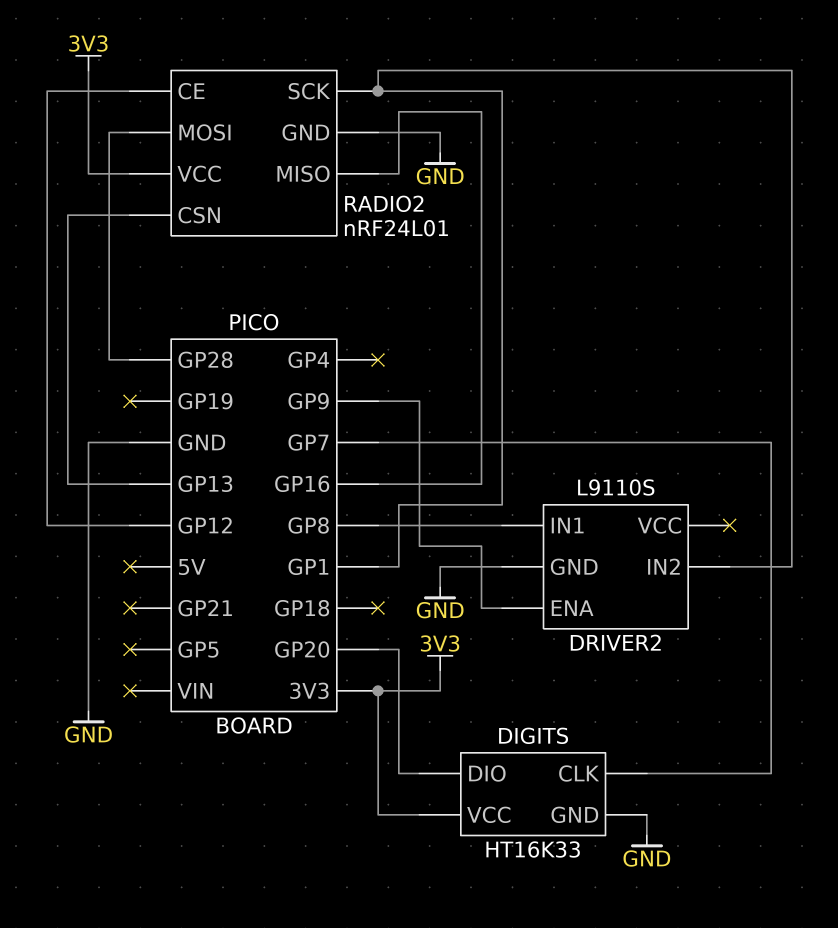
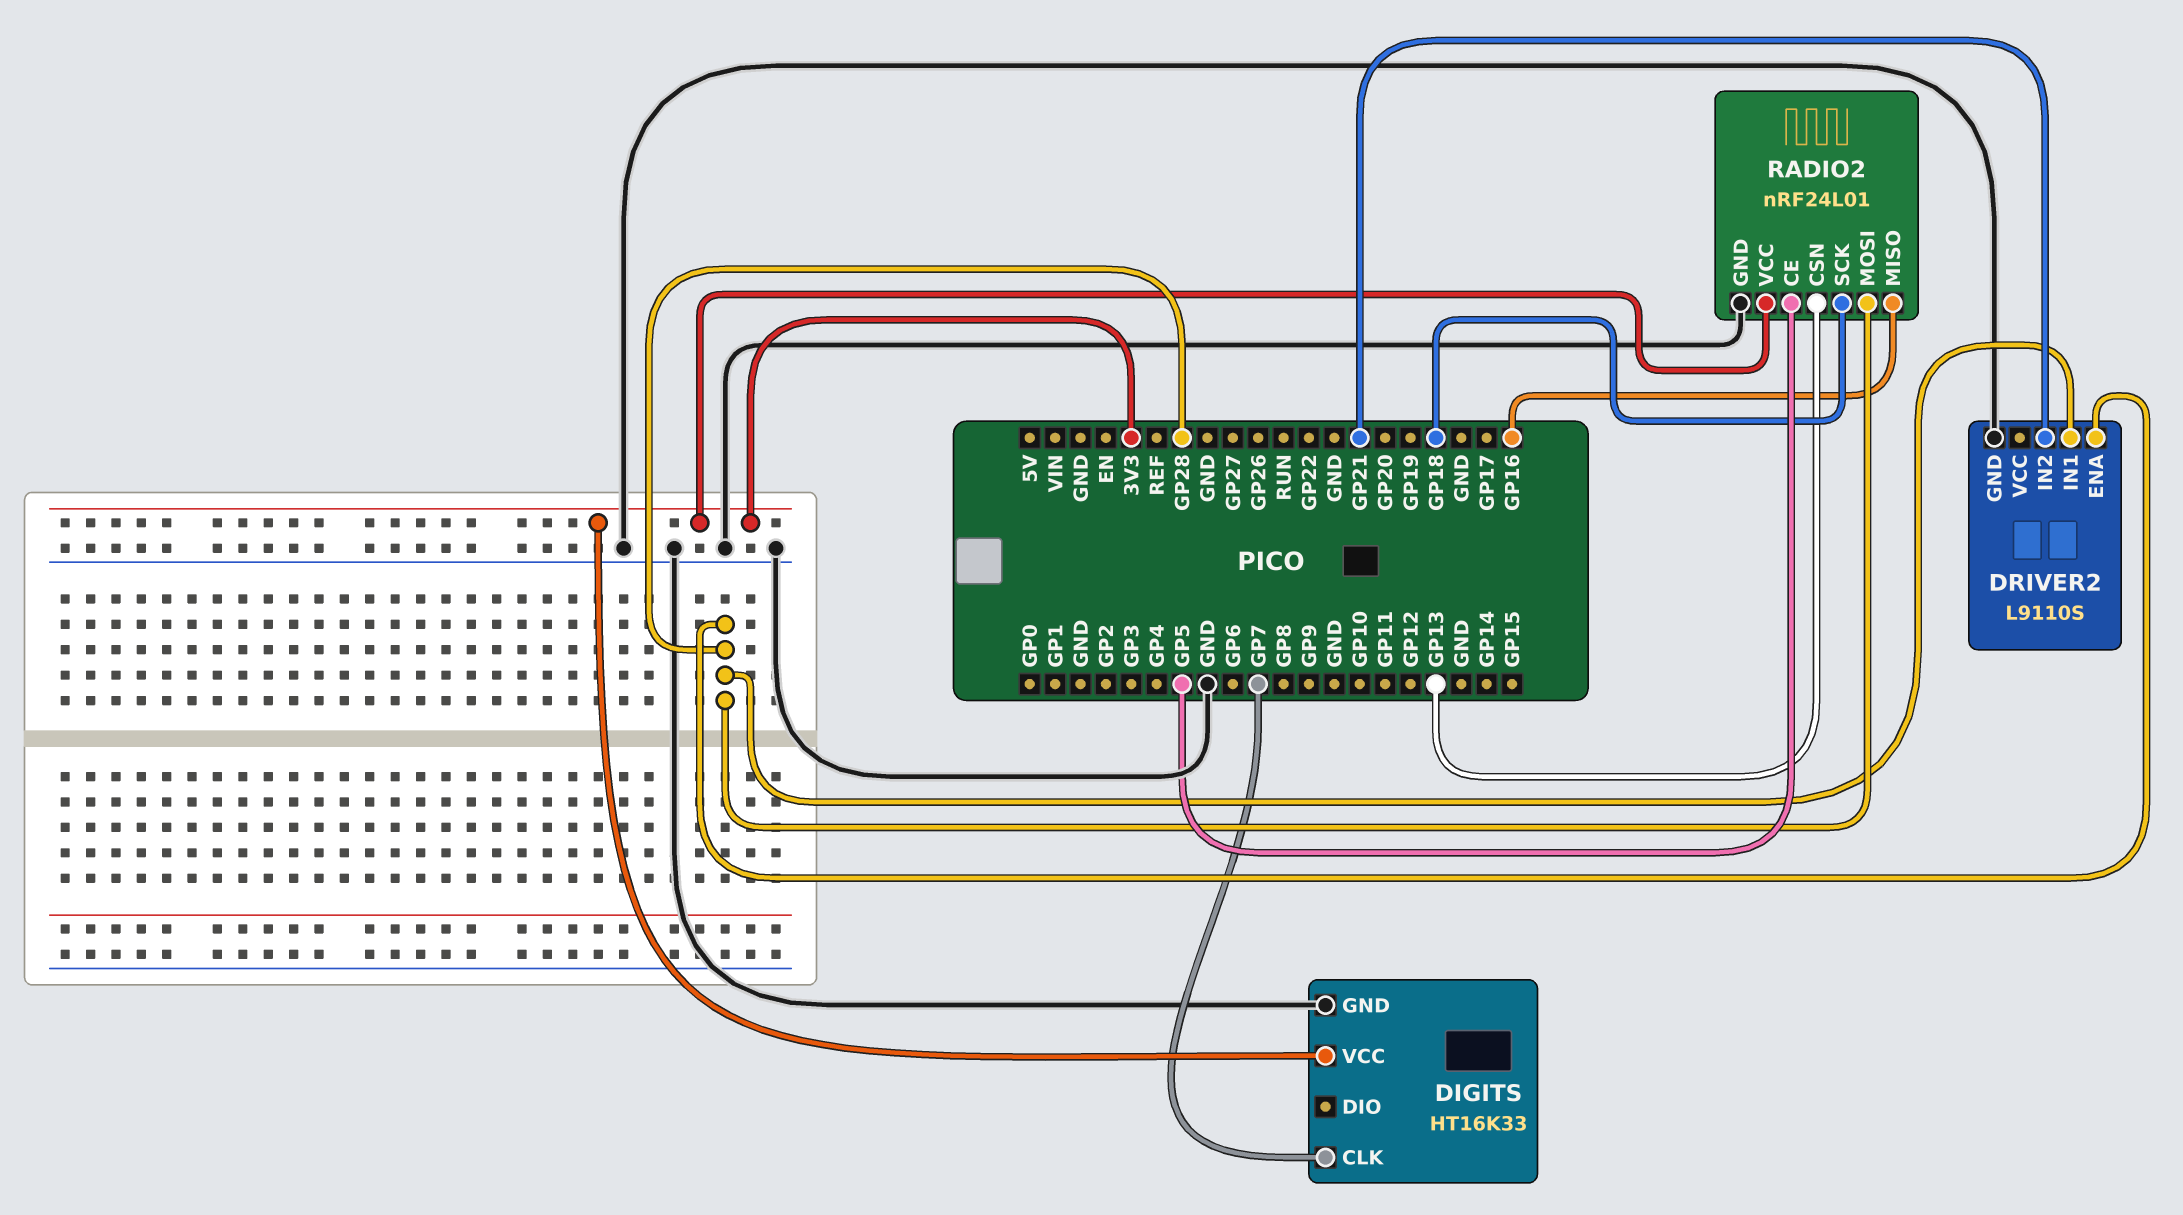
DIGITS pin DIO: GP20 -> none
DRIVER2 pin ENA: GP9 -> GP28
DRIVER2 pin IN1: GP8 -> GP28
DRIVER2 pin IN2: GP1 -> GP21
RADIO2 pin CE: GP12 -> GP5
RADIO2 pin SCK: GP1 -> GP18

